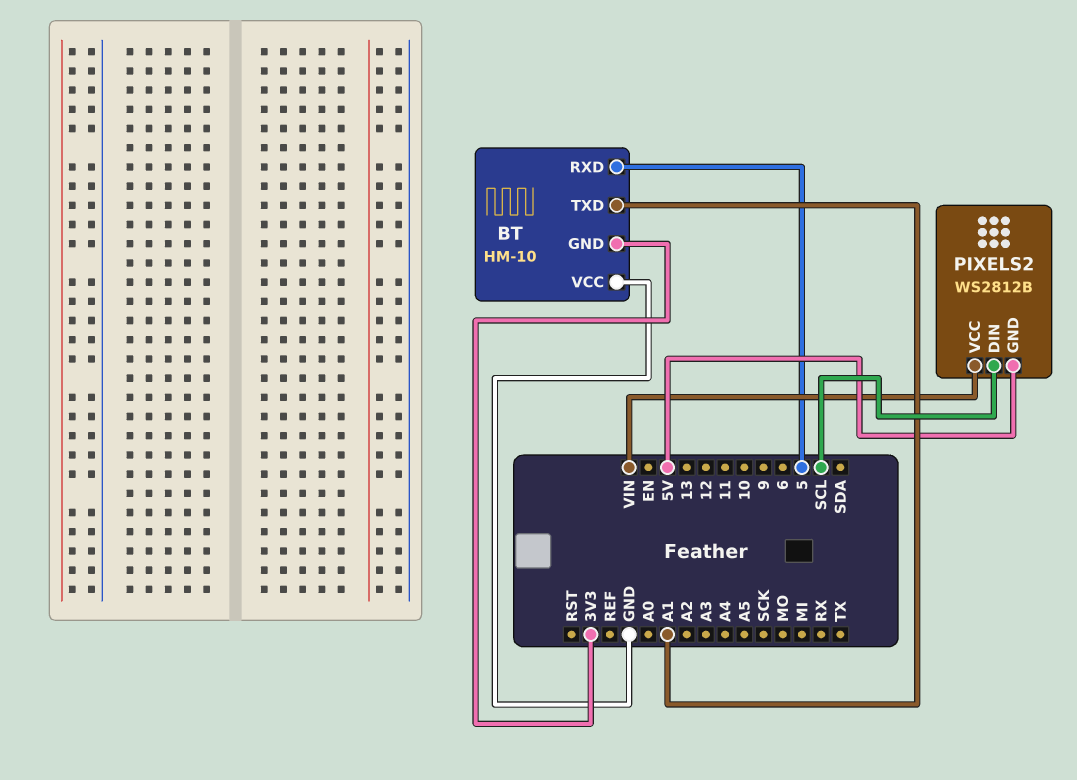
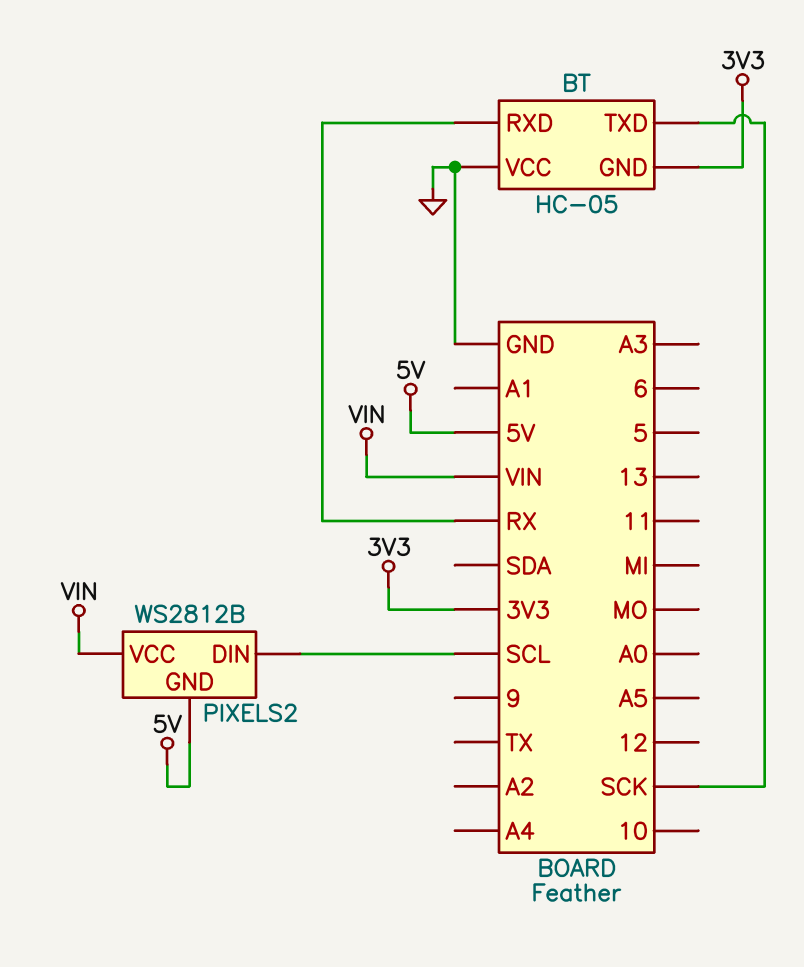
BT: HM-10 -> HC-05
BT pin RXD: 5 -> RX
BT pin TXD: A1 -> SCK

